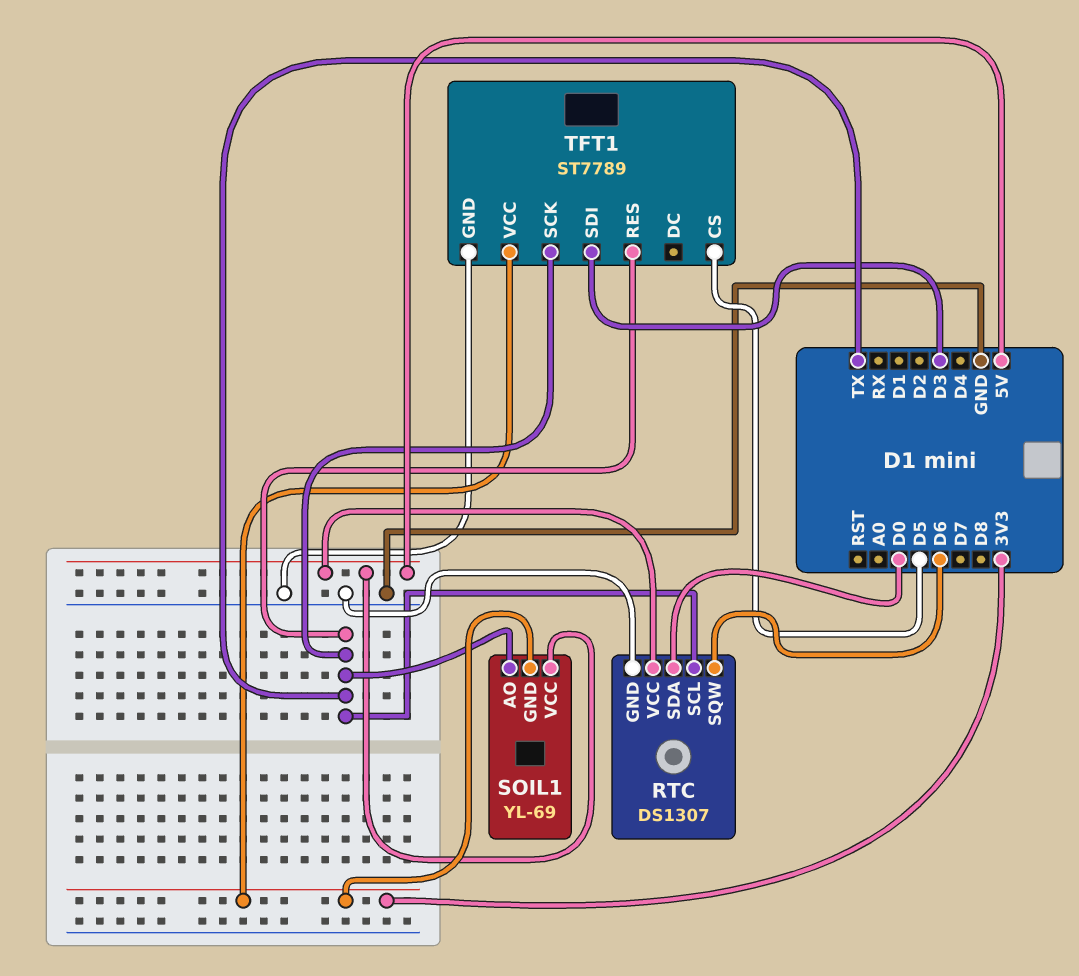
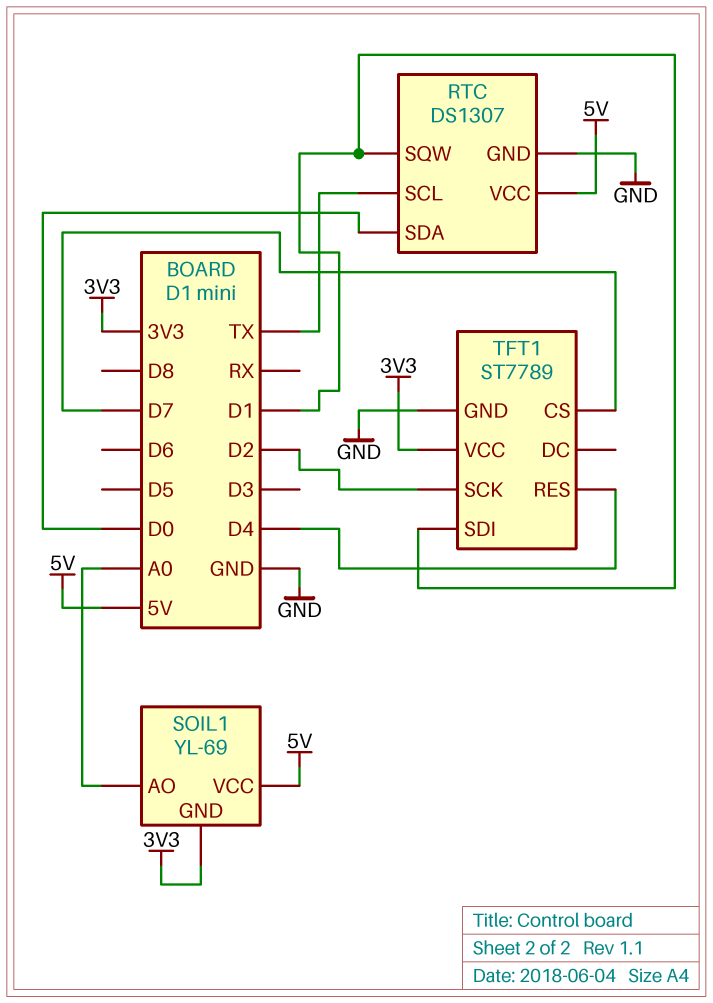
RTC pin SQW: D6 -> D1
SOIL1 pin AO: TX -> A0
TFT1 pin CS: D5 -> D7
TFT1 pin RES: TX -> D4
TFT1 pin SCK: TX -> D2
TFT1 pin SDI: D3 -> D1

